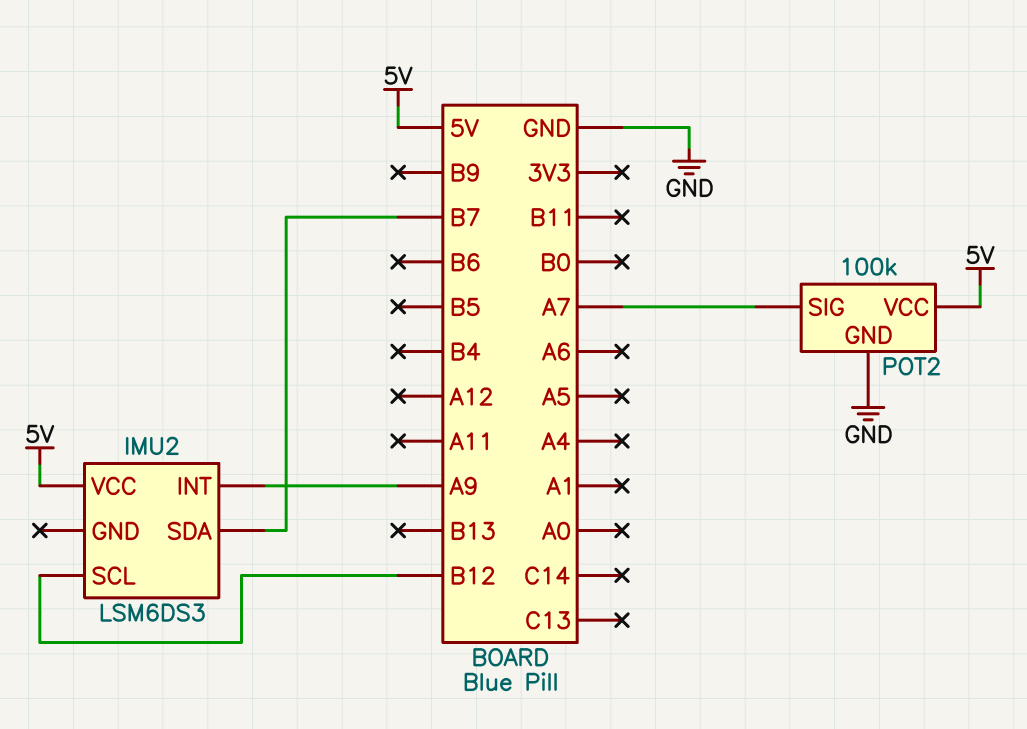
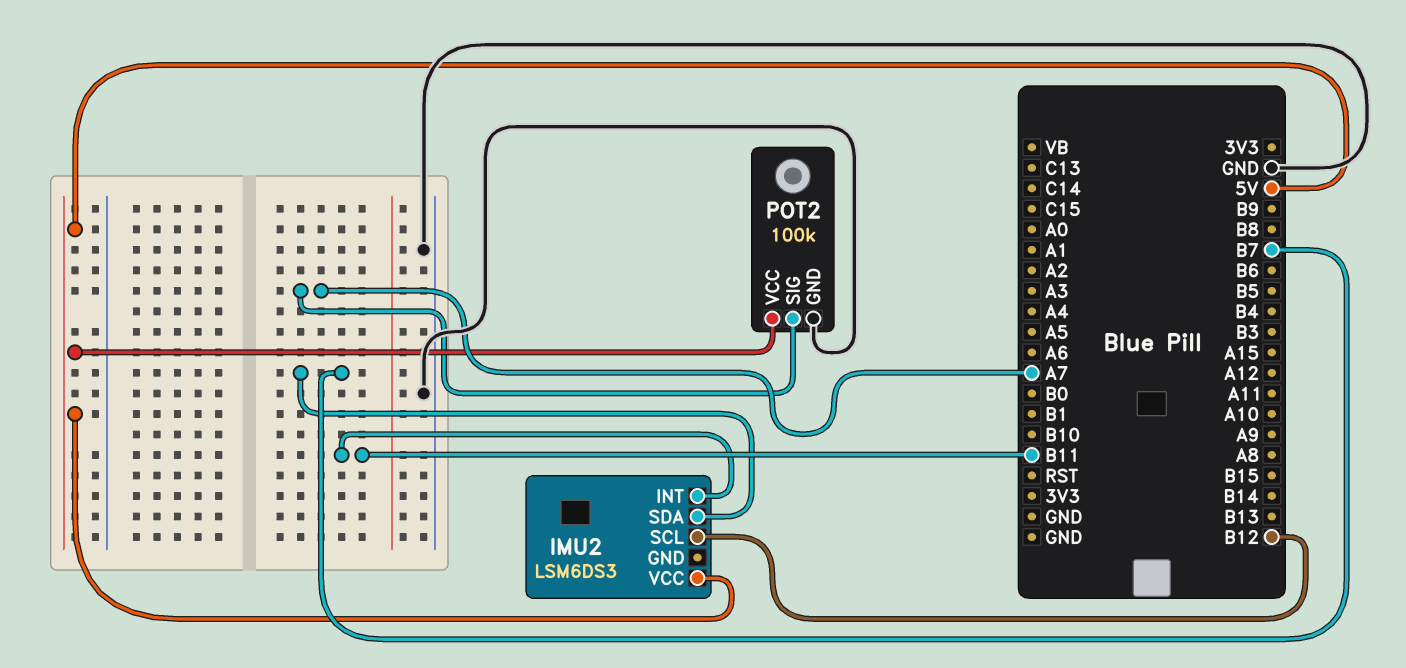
IMU2 pin INT: A9 -> B11

